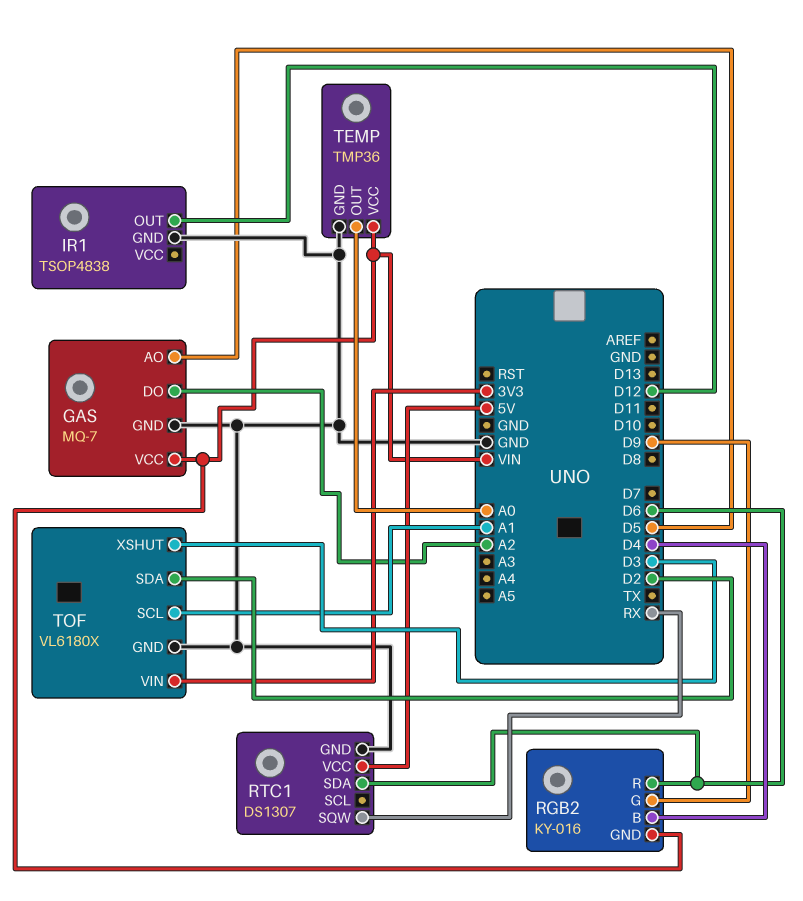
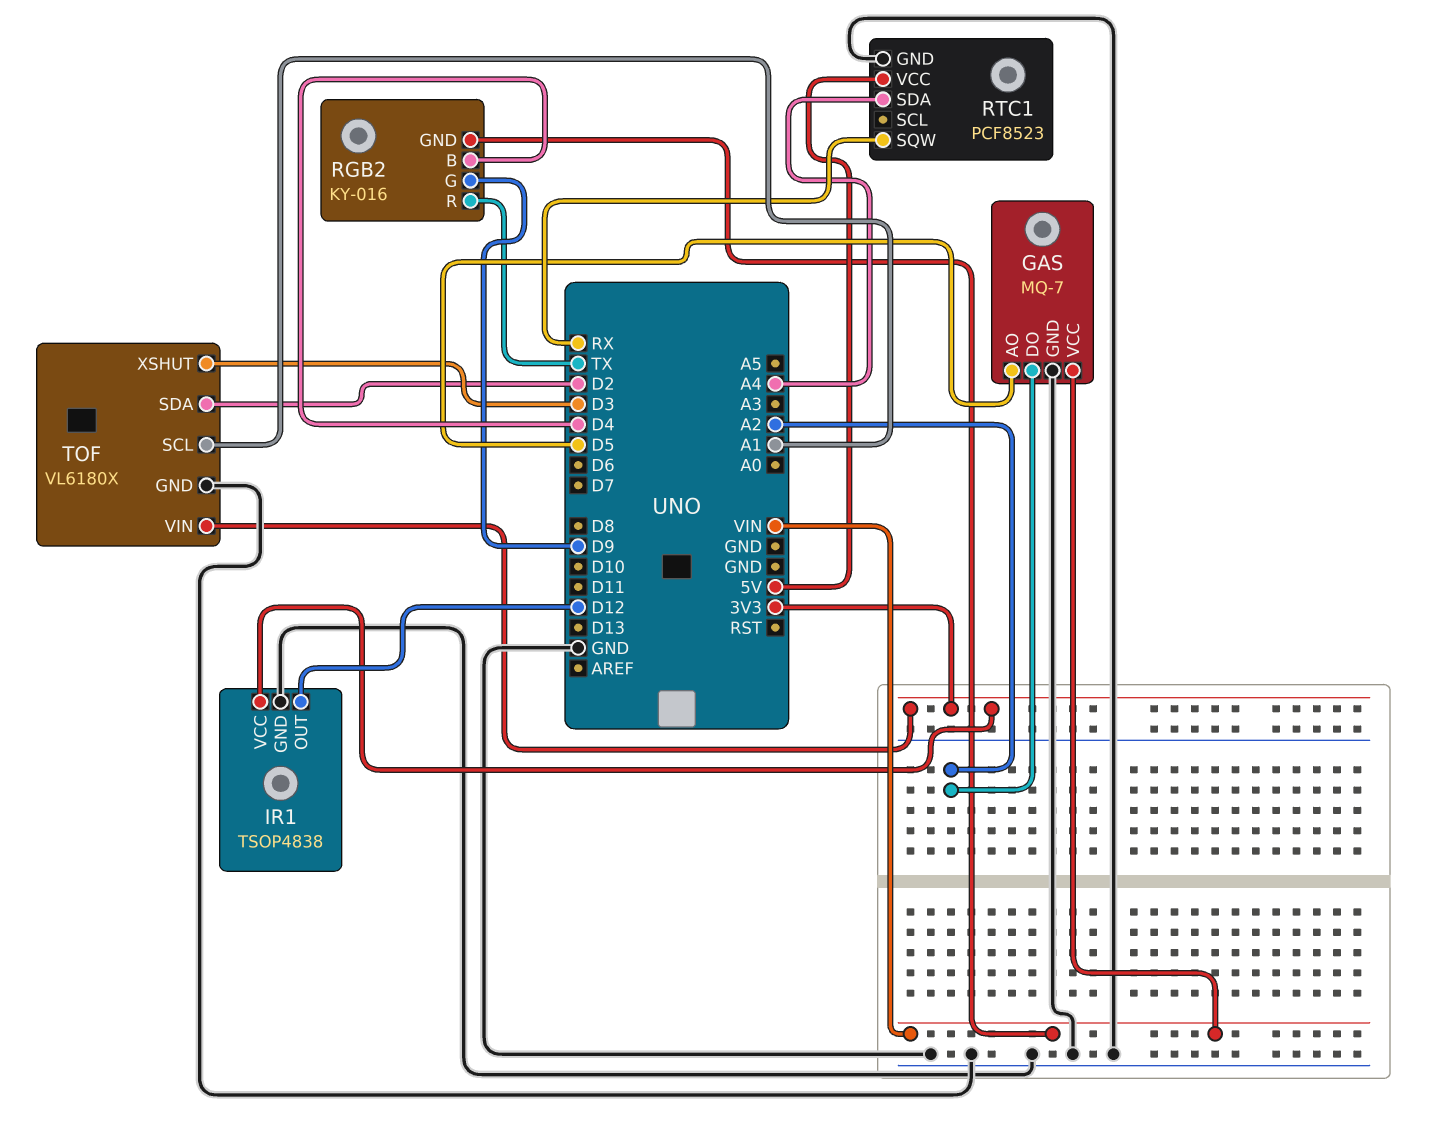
IR1 pin VCC: none -> 3V3
RGB2 pin R: D6 -> TX
RTC1: DS1307 -> PCF8523
RTC1 pin SDA: D6 -> A4
TEMP: TMP36 -> none
TEMP pin GND: GND -> none
TEMP pin OUT: A0 -> none
TEMP pin VCC: VIN -> none

